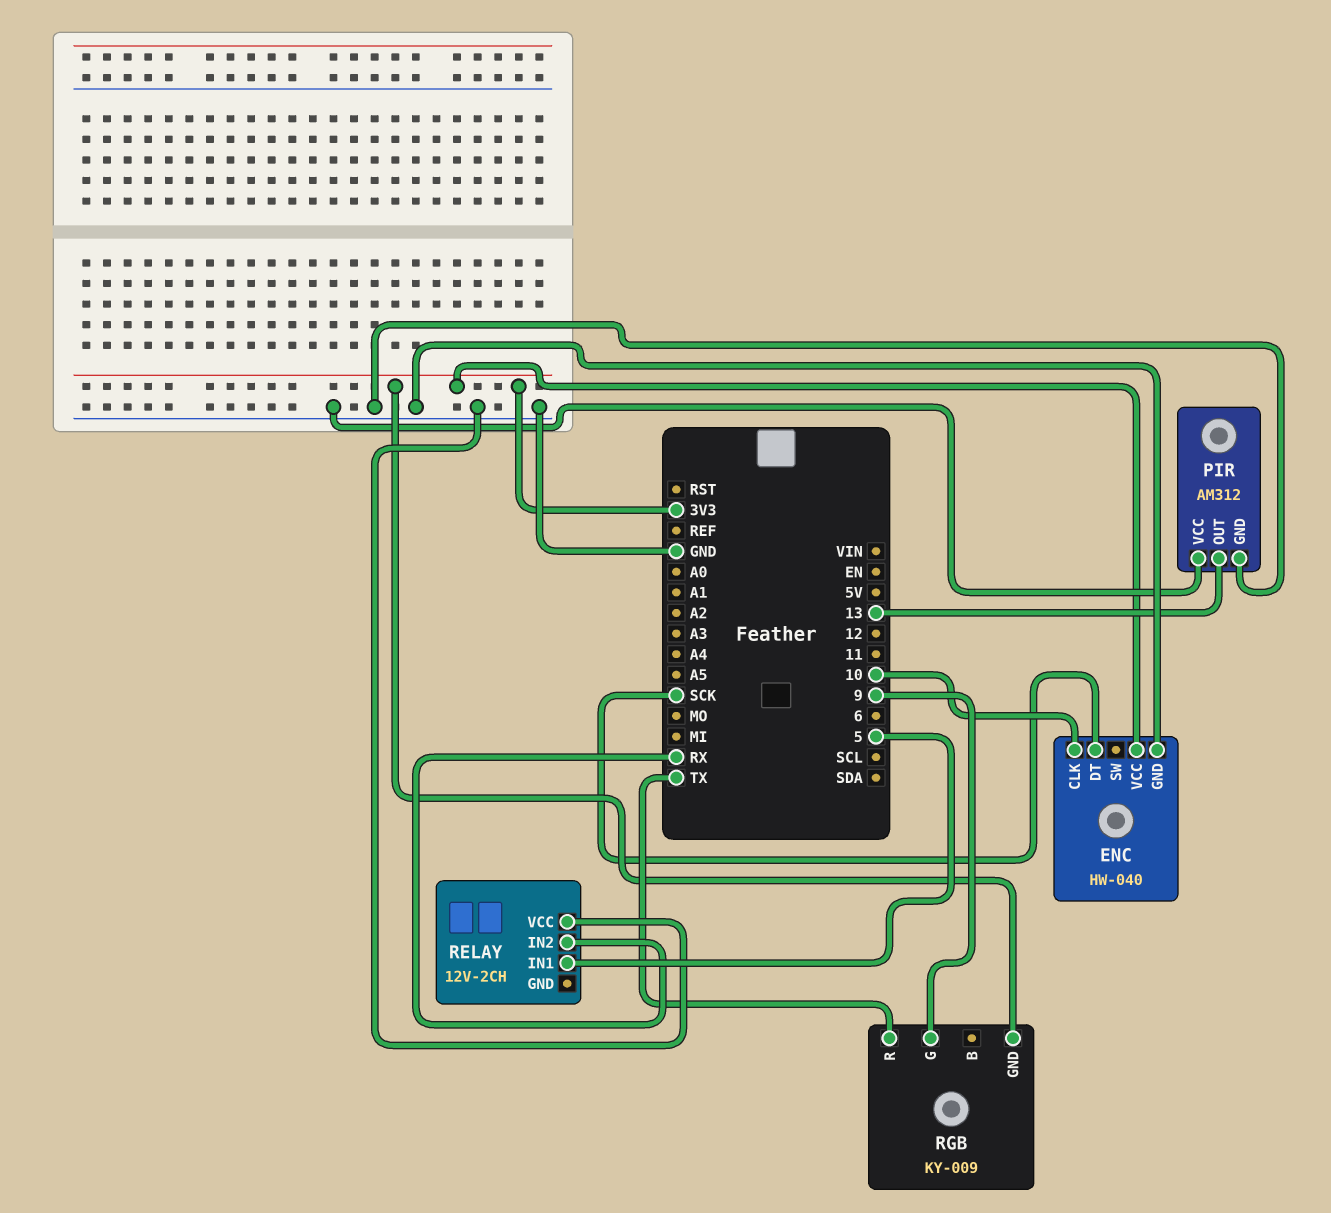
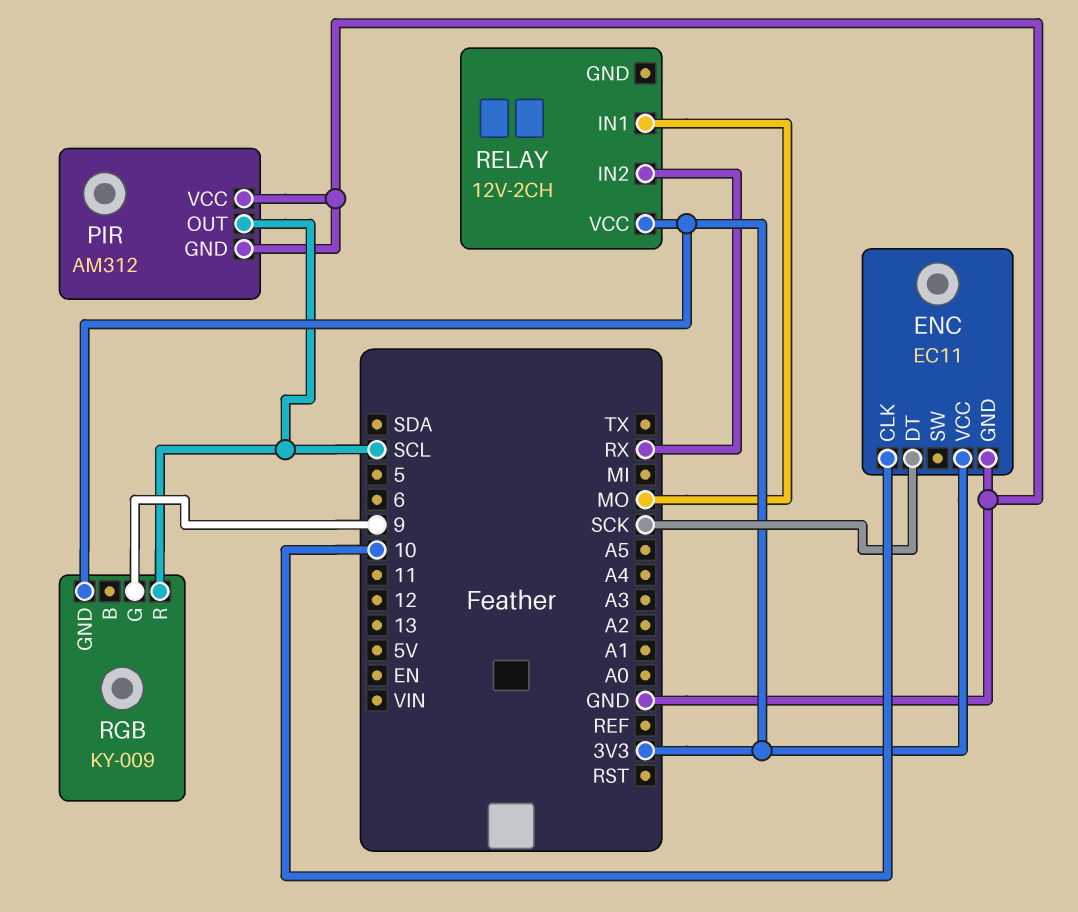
ENC: HW-040 -> EC11
PIR pin OUT: 13 -> SCL
RELAY pin IN1: 5 -> MO
RELAY pin VCC: GND -> 3V3
RGB pin R: TX -> SCL

